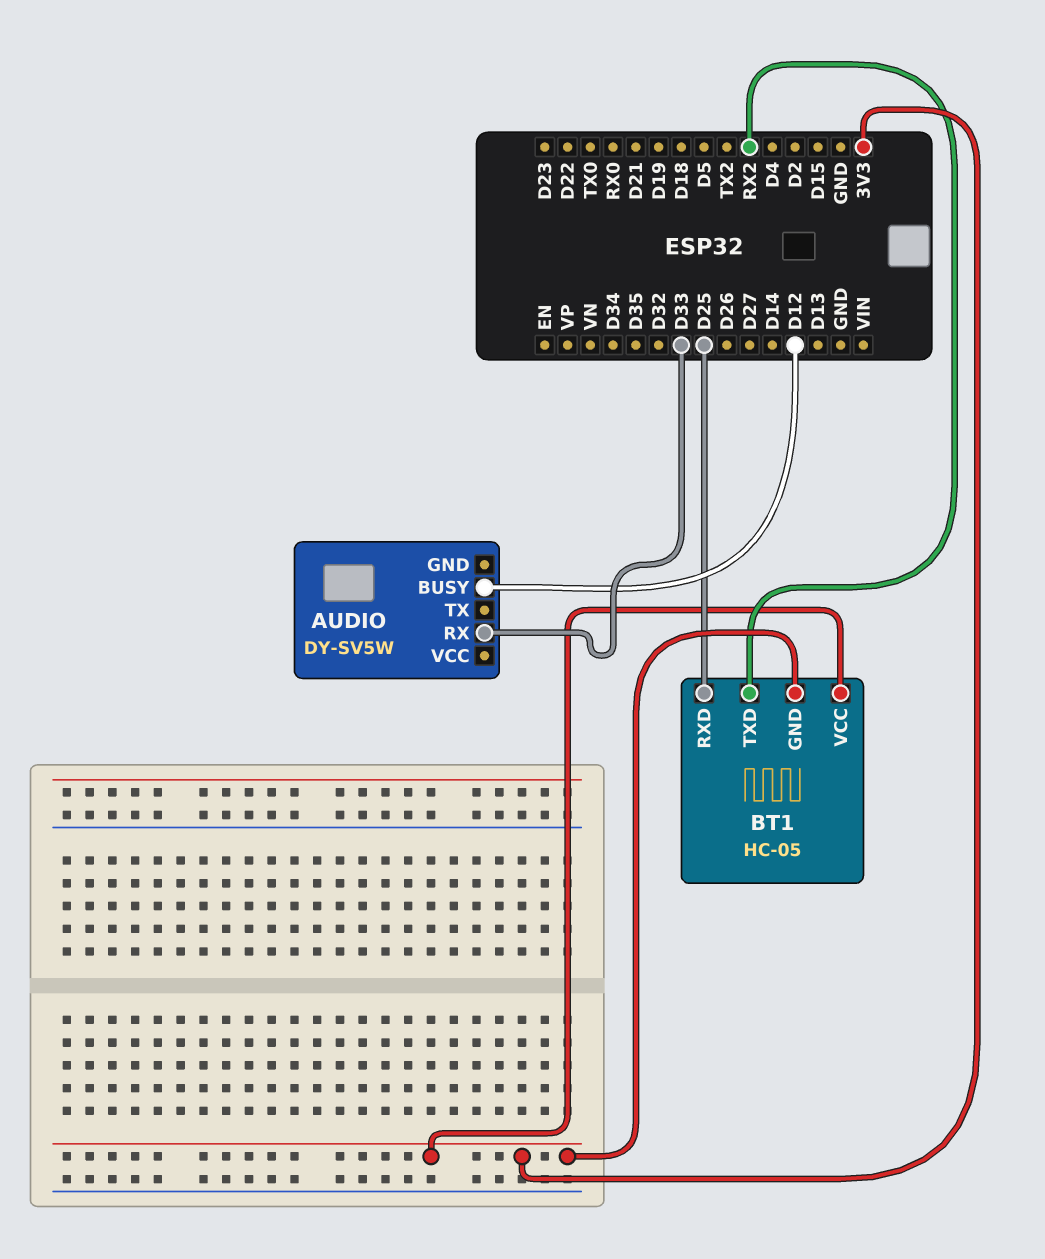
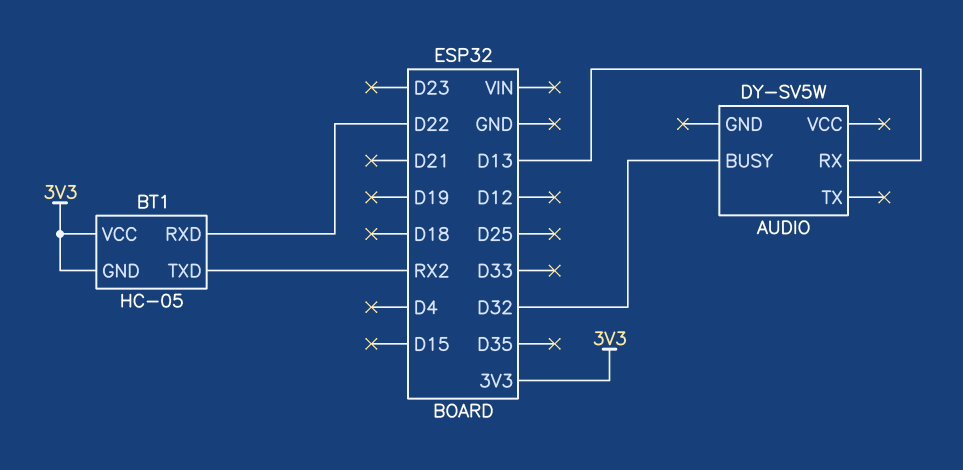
AUDIO pin BUSY: D12 -> D32
AUDIO pin RX: D33 -> D13
BT1 pin RXD: D25 -> D22

